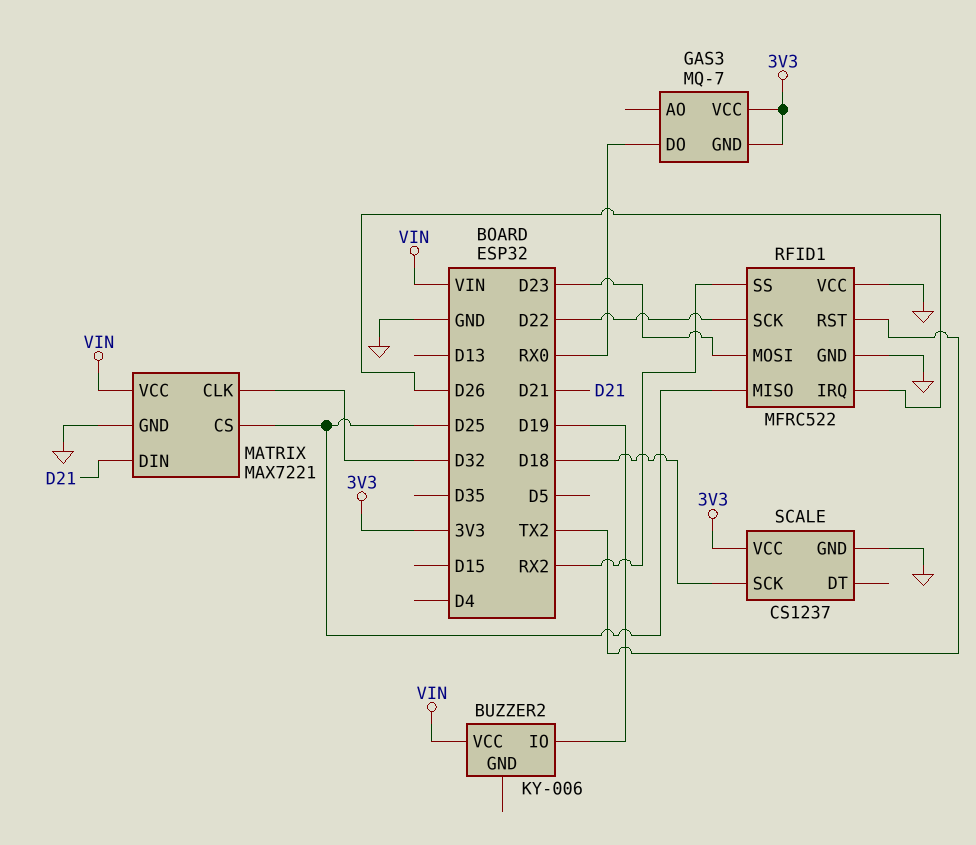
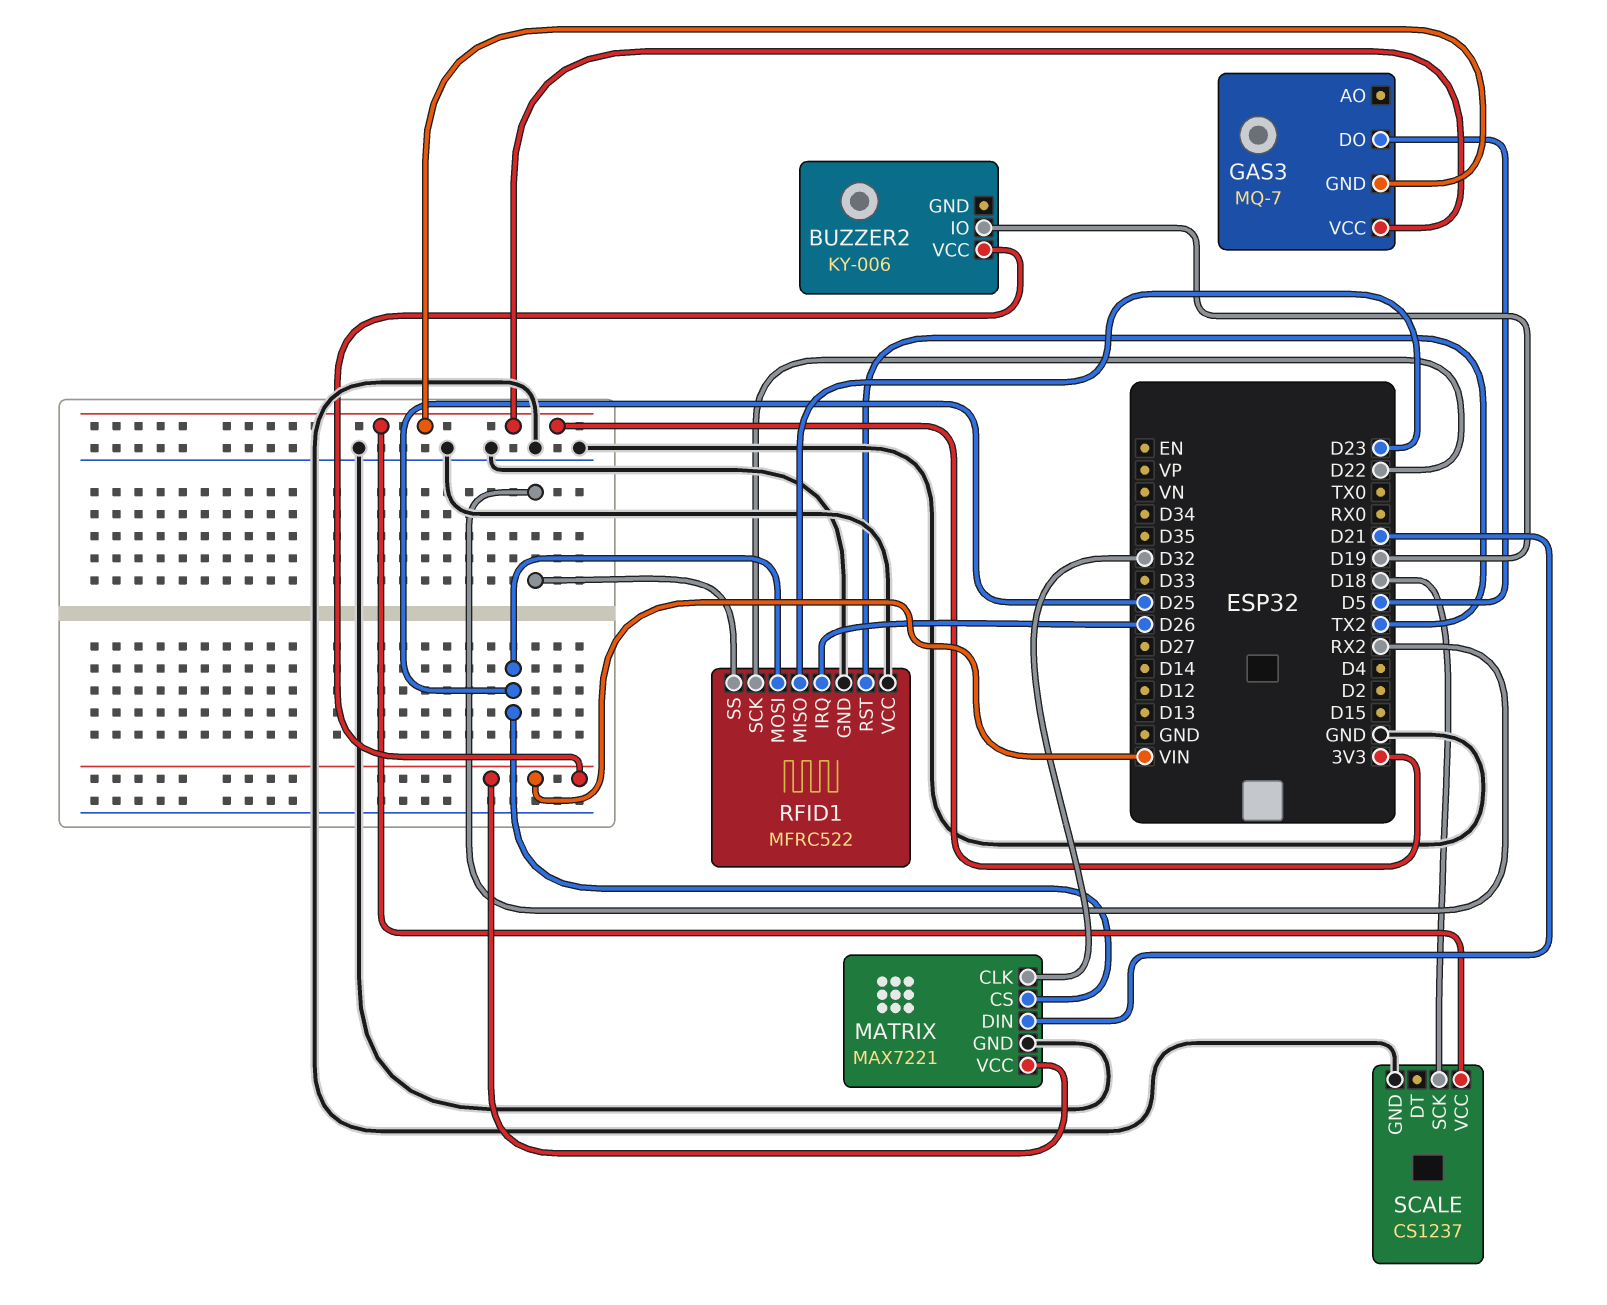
GAS3 pin DO: RX0 -> D5
RFID1 pin MISO: D25 -> D23
RFID1 pin MOSI: D23 -> D25

